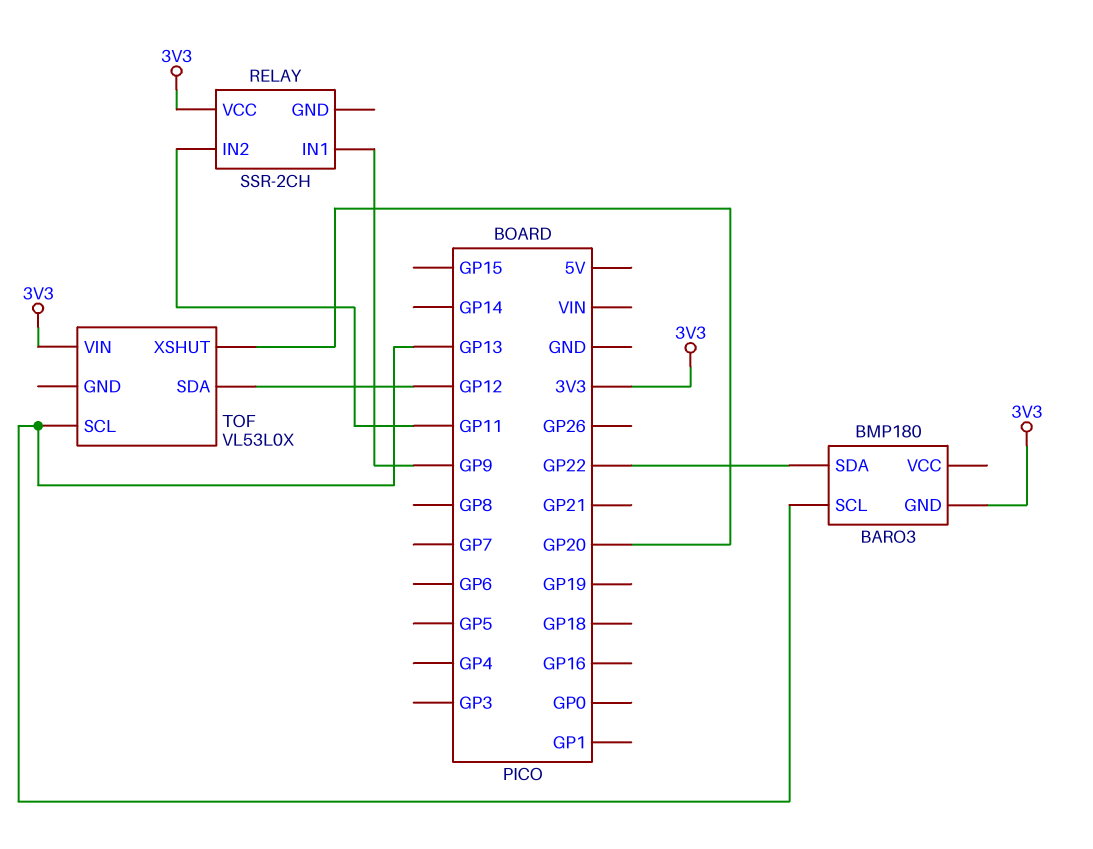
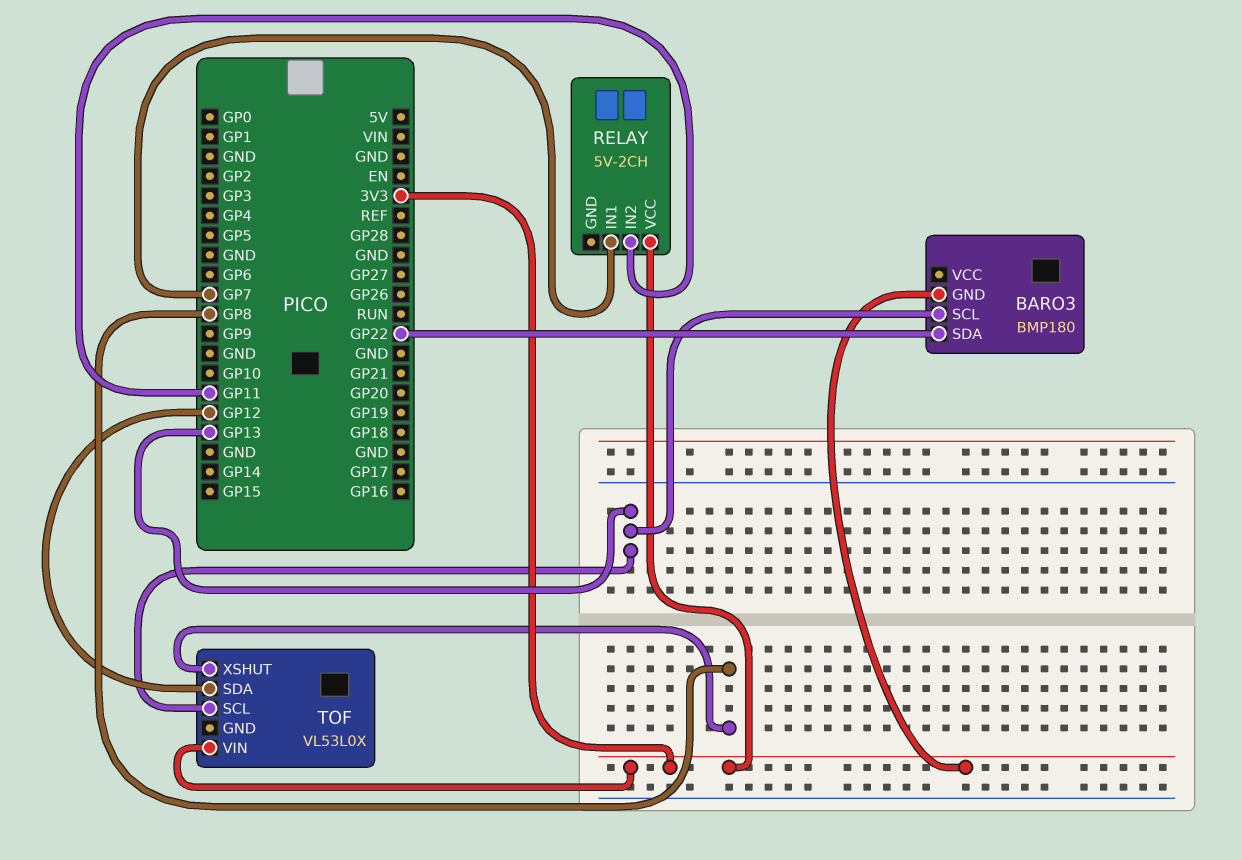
RELAY: SSR-2CH -> 5V-2CH
RELAY pin IN1: GP9 -> GP7
TOF pin XSHUT: GP20 -> GP8

